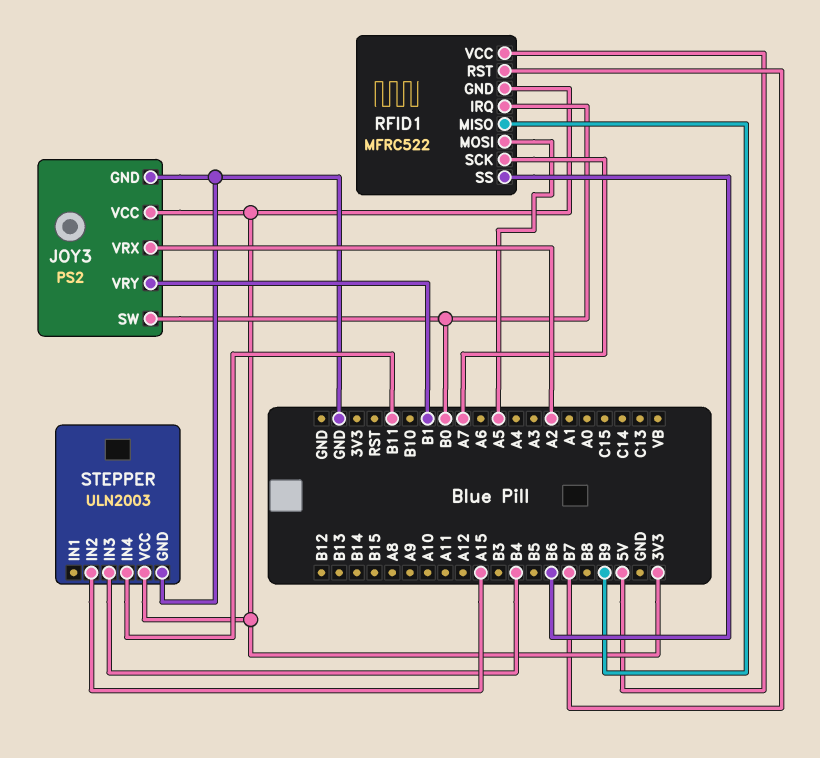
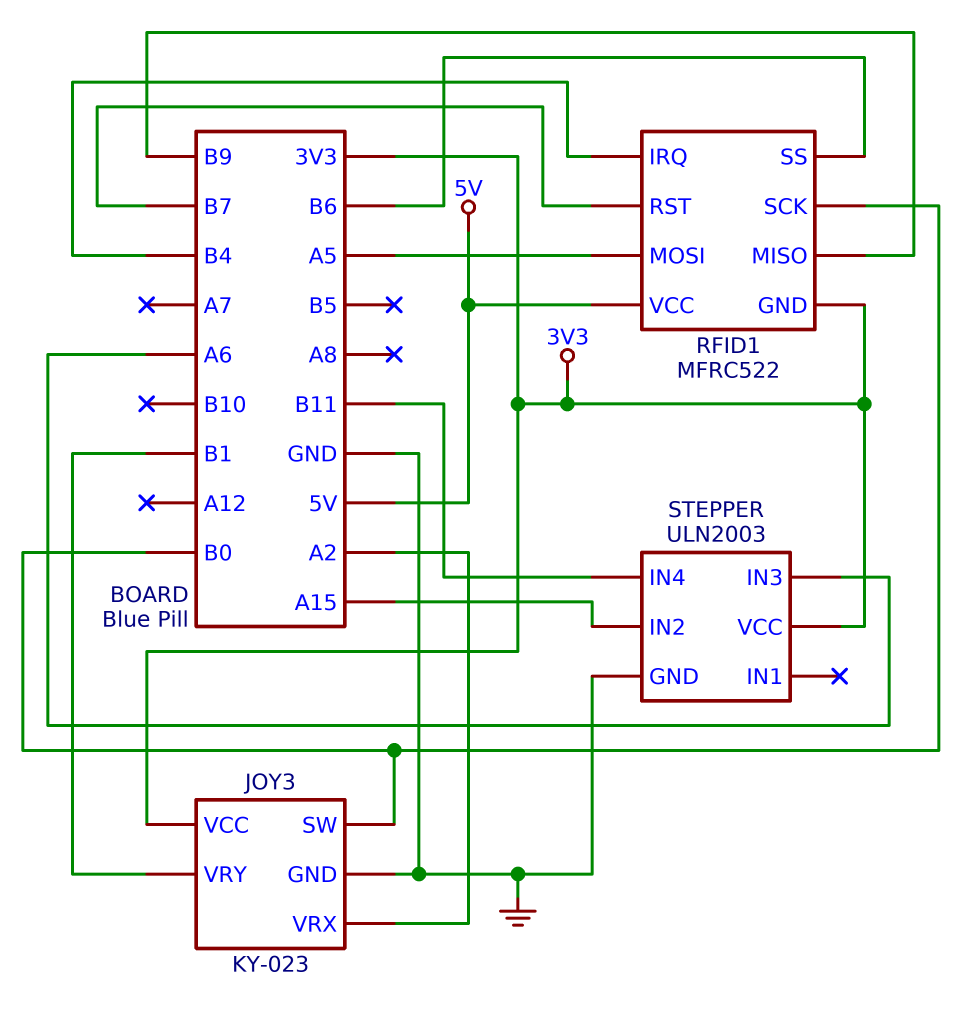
JOY3: PS2 -> KY-023
RFID1 pin IRQ: B0 -> B4
RFID1 pin SCK: A7 -> B0
STEPPER pin IN3: B4 -> A6

